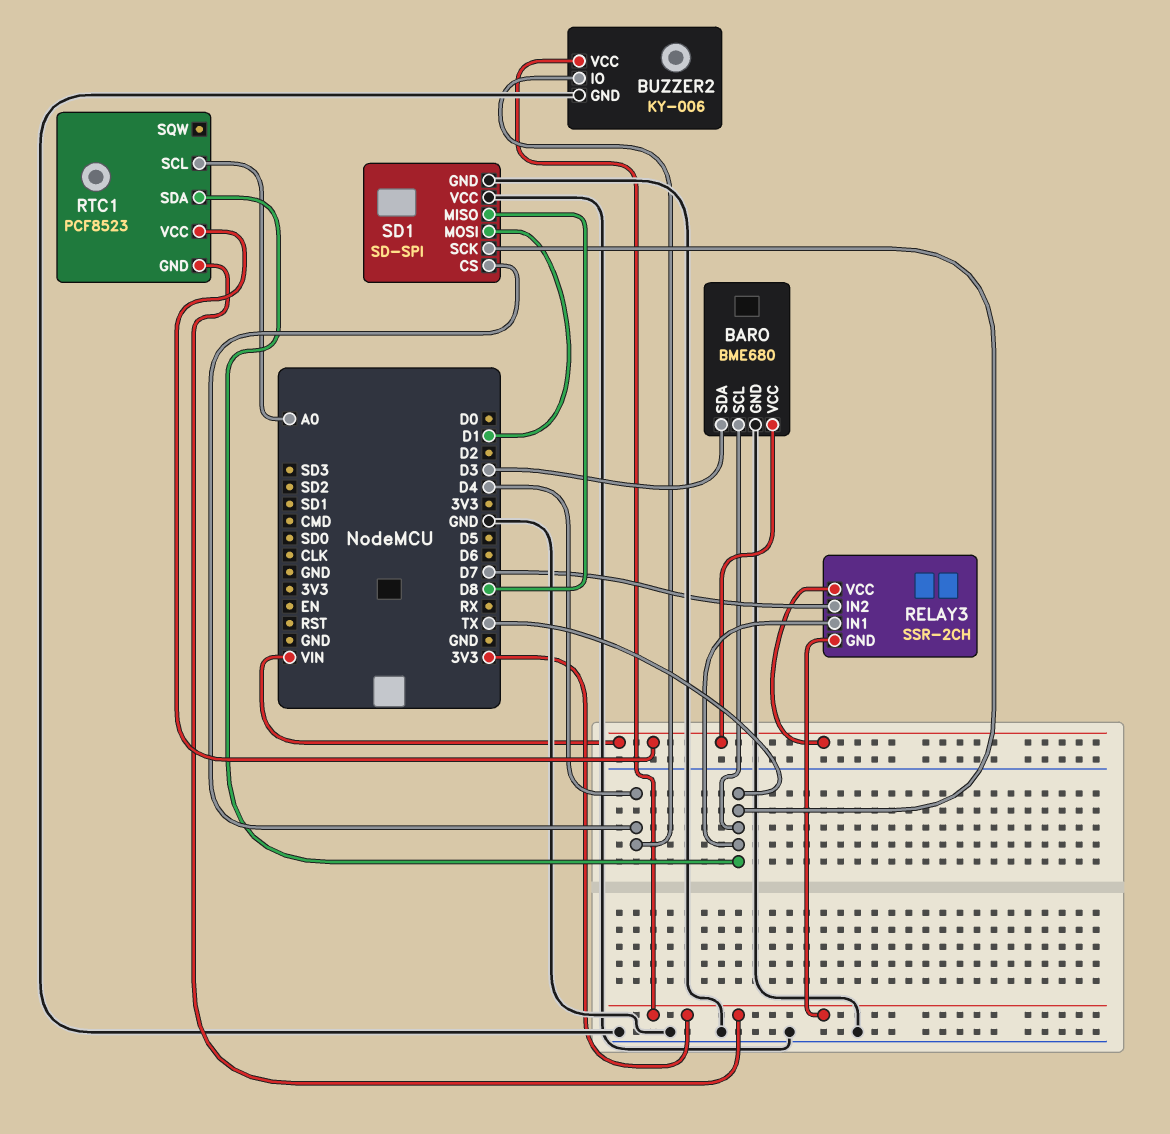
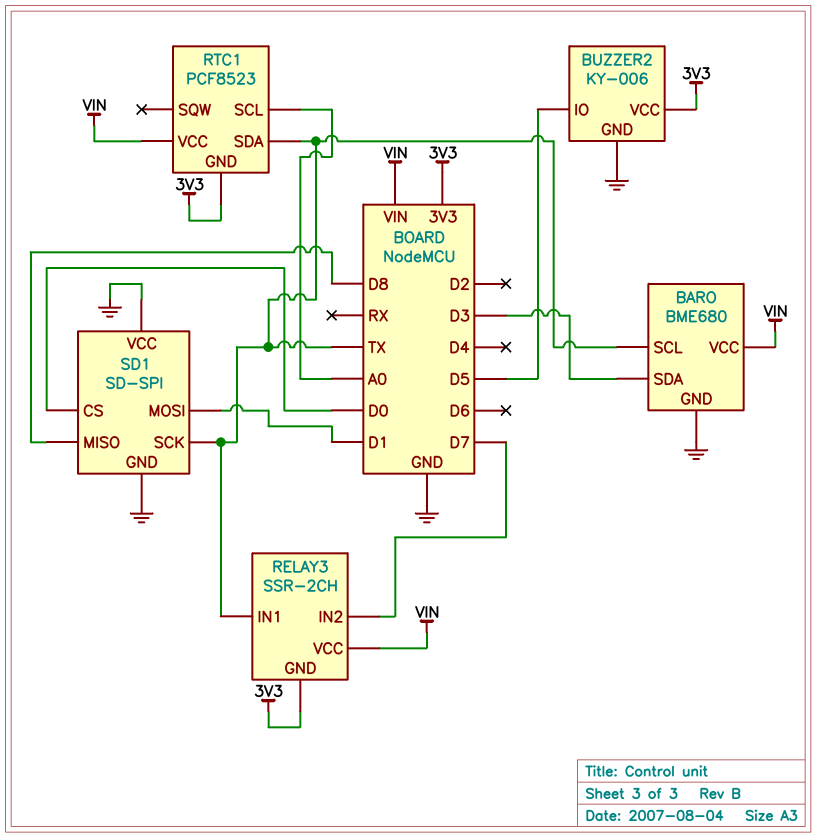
BUZZER2 pin IO: D4 -> D5
SD1 pin CS: D4 -> D0

